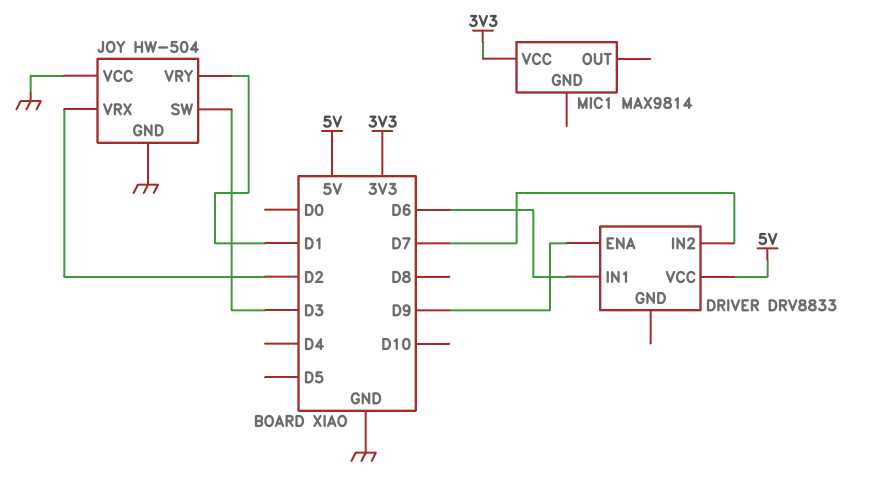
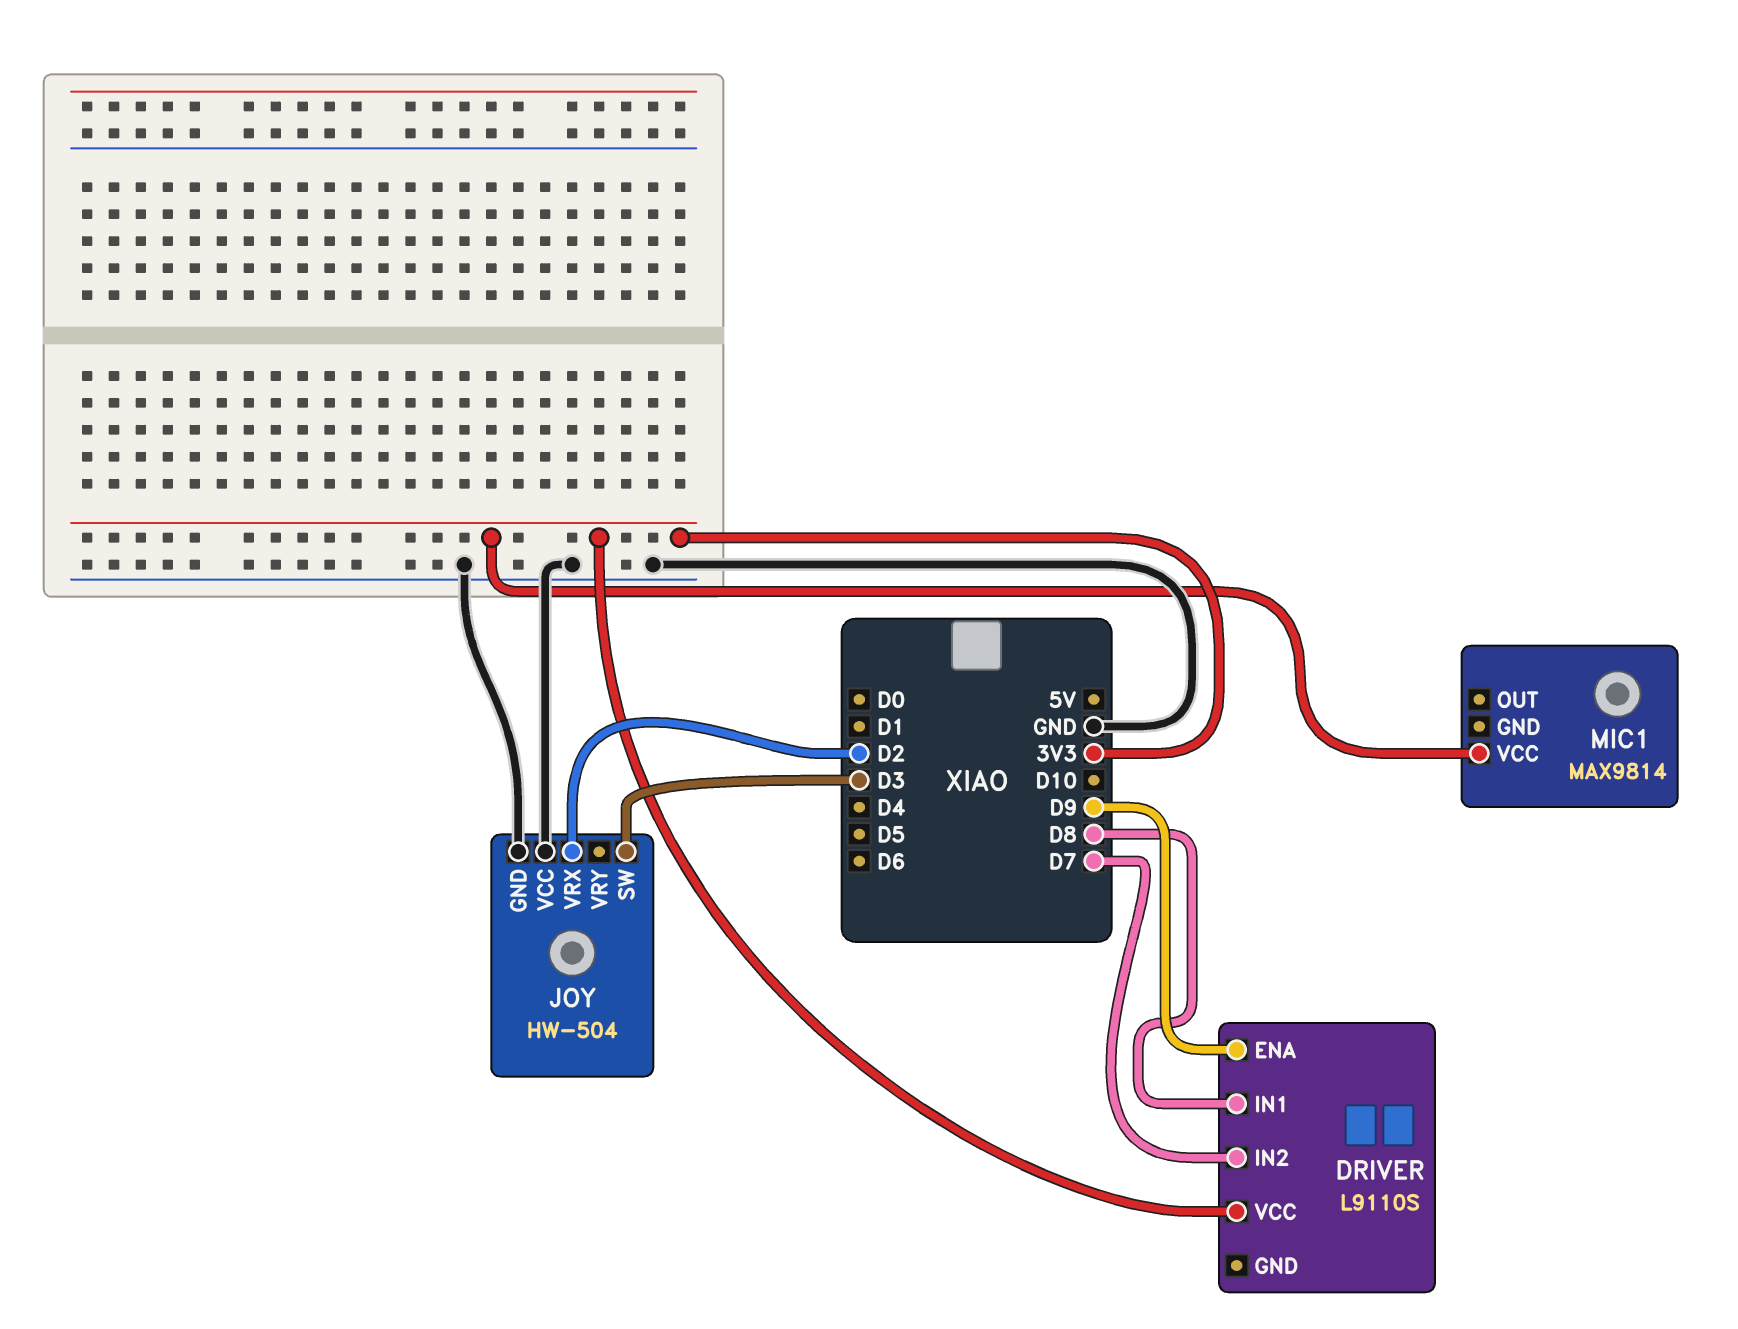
DRIVER: DRV8833 -> L9110S
DRIVER pin IN1: D6 -> D8
DRIVER pin VCC: 5V -> 3V3
JOY pin VRY: D1 -> none

